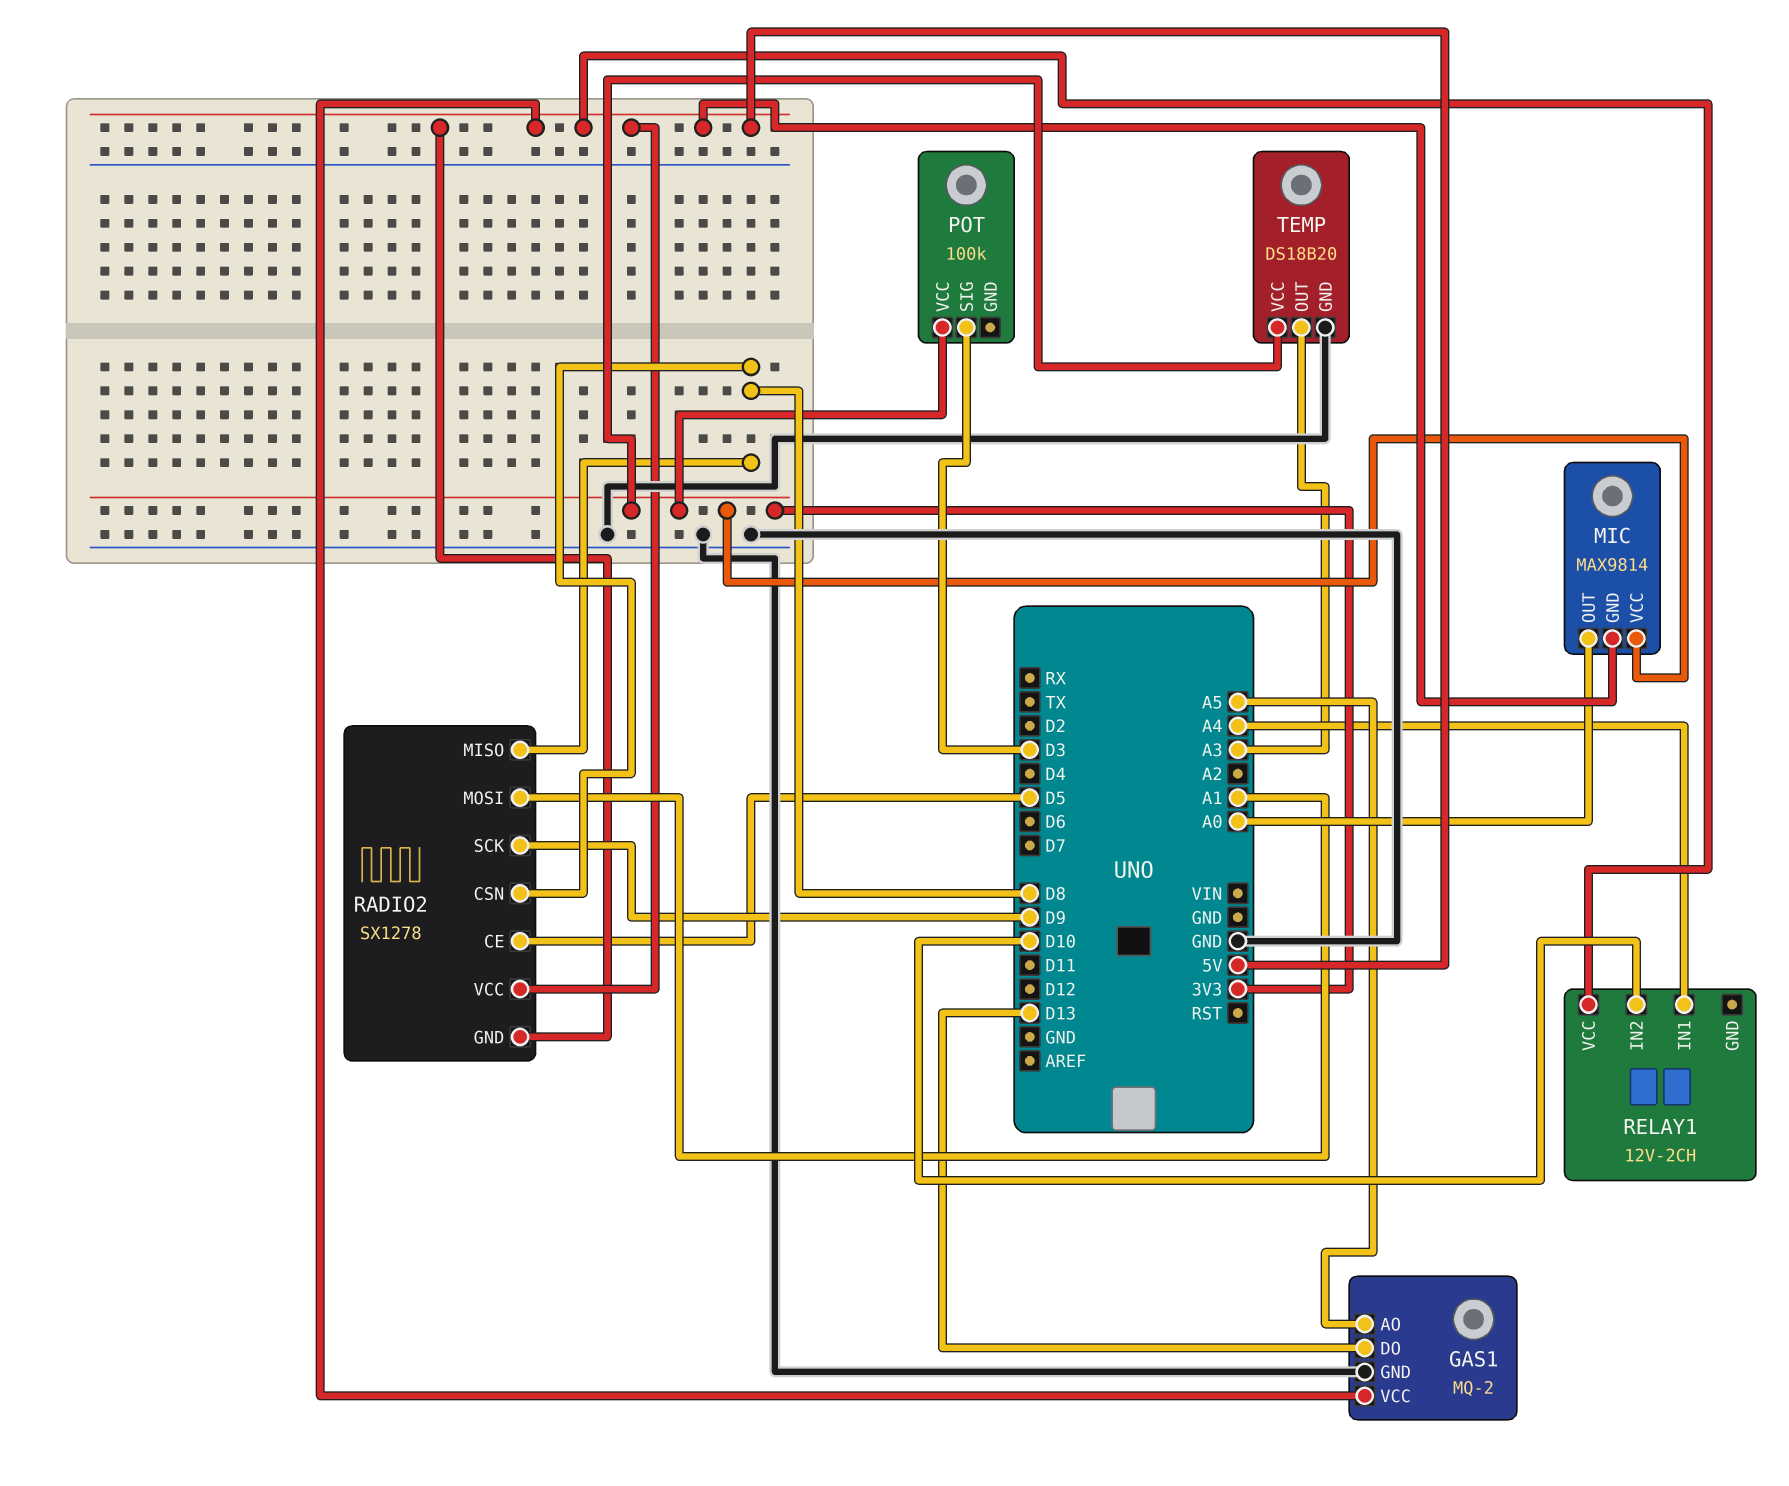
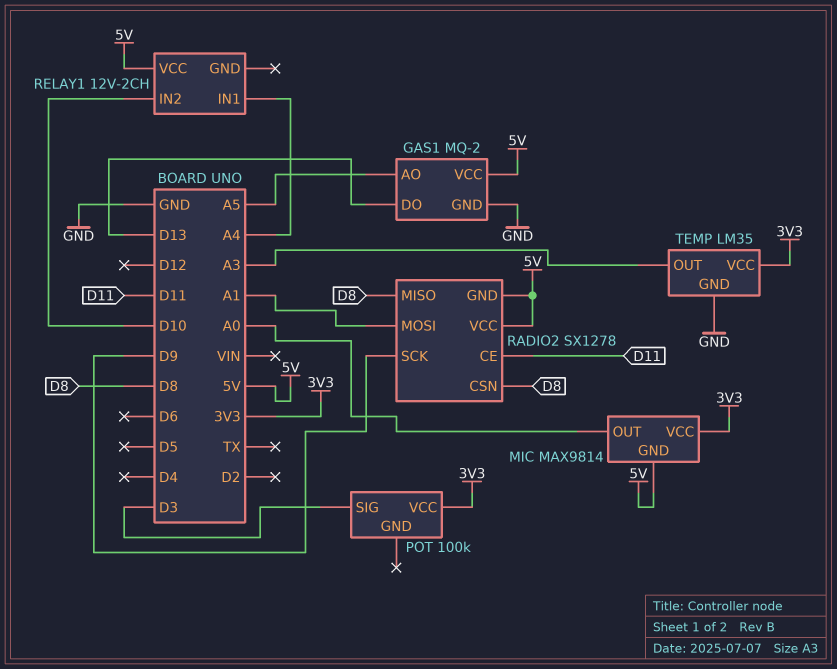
RADIO2 pin CE: D5 -> D11
TEMP: DS18B20 -> LM35

